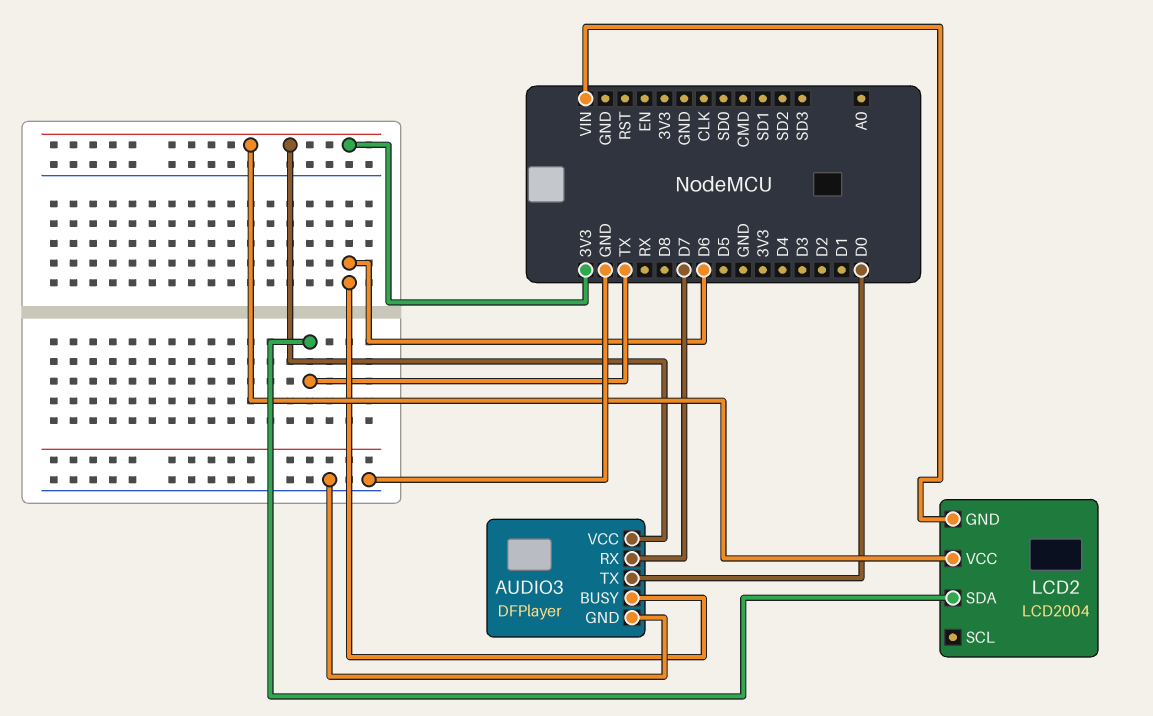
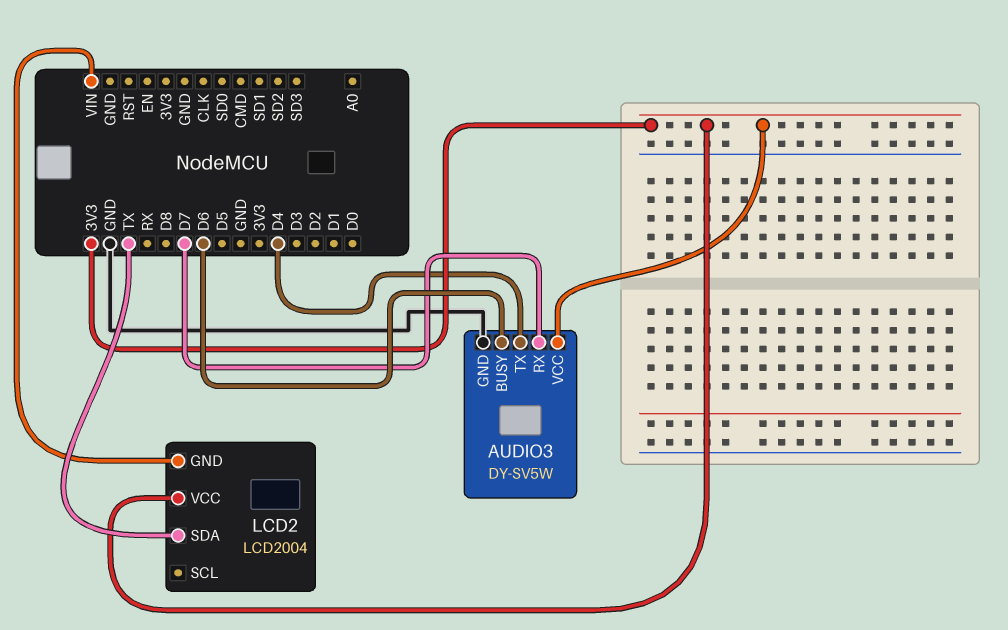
AUDIO3: DFPlayer -> DY-SV5W
AUDIO3 pin TX: D0 -> D4

